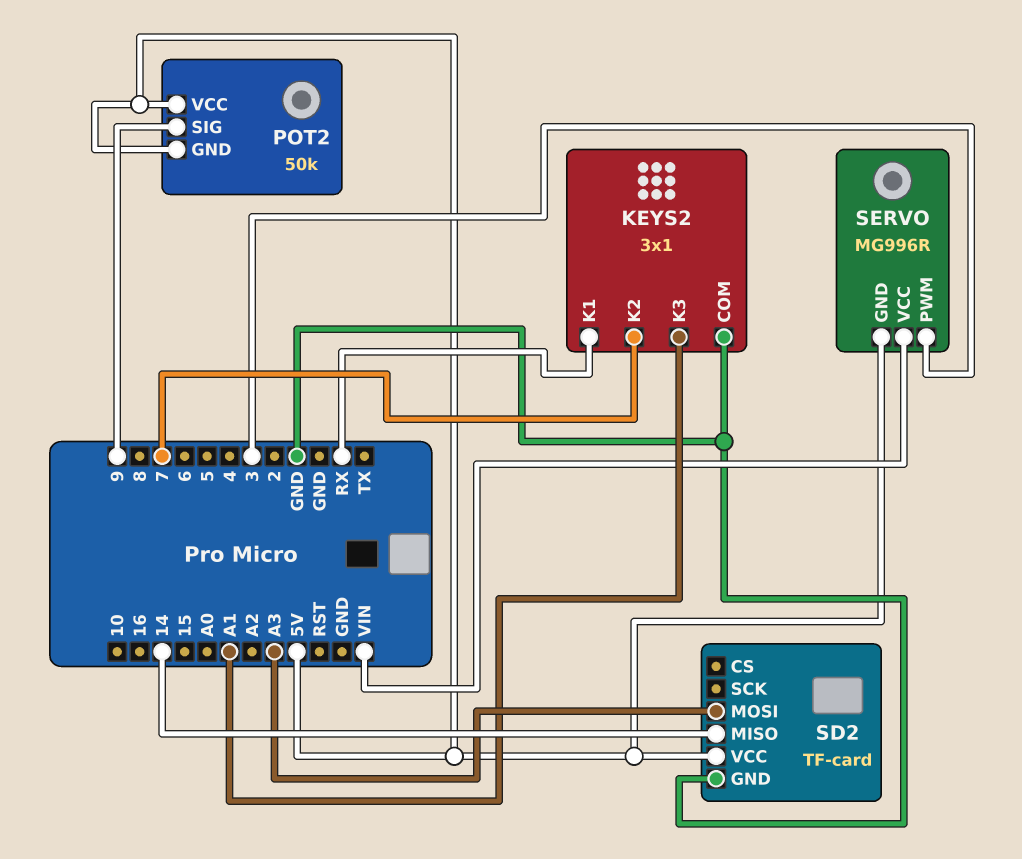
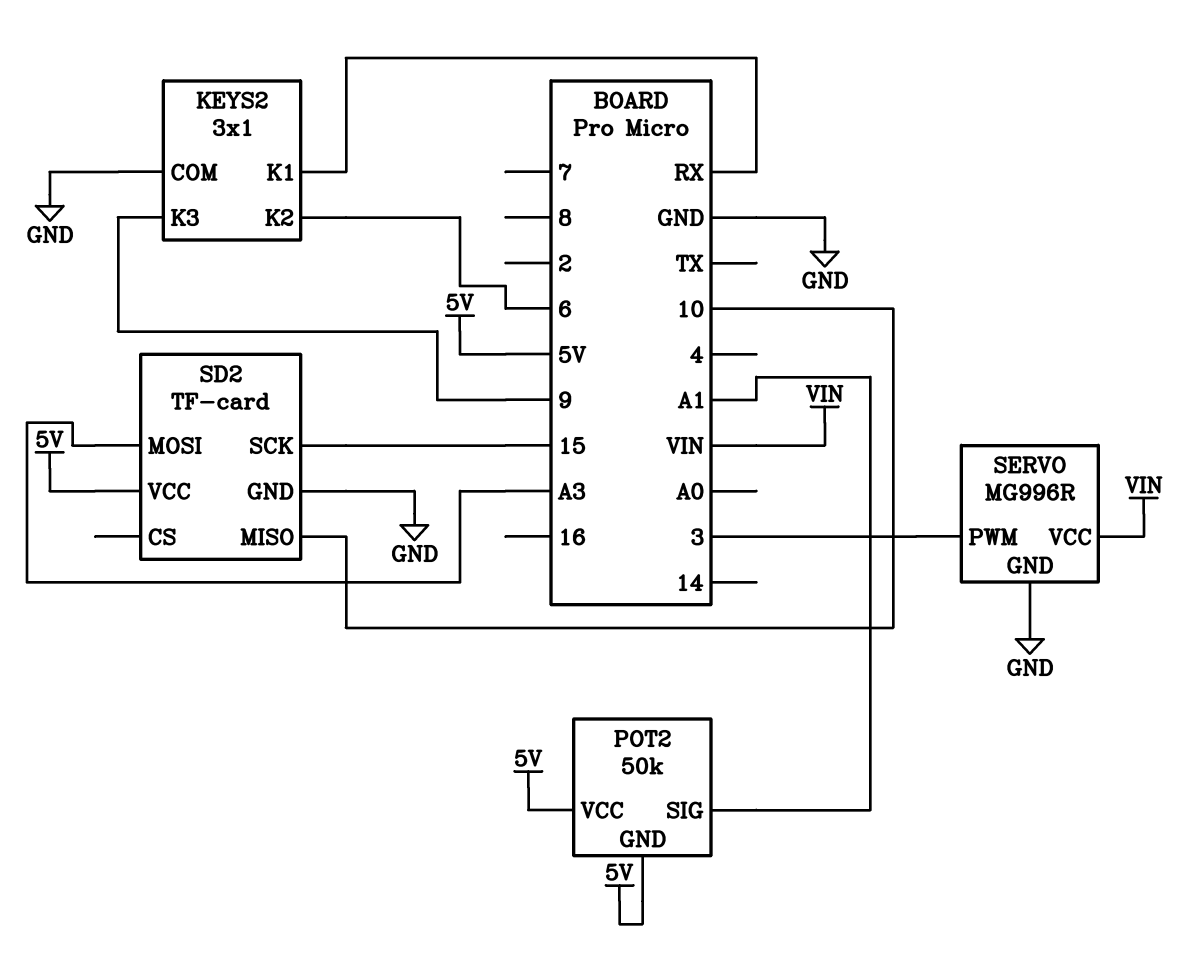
KEYS2 pin K2: 7 -> 6
KEYS2 pin K3: A1 -> 9
POT2 pin SIG: 9 -> A1
SD2 pin MISO: 14 -> 10
SD2 pin SCK: none -> 15
SERVO pin GND: 5V -> GND

